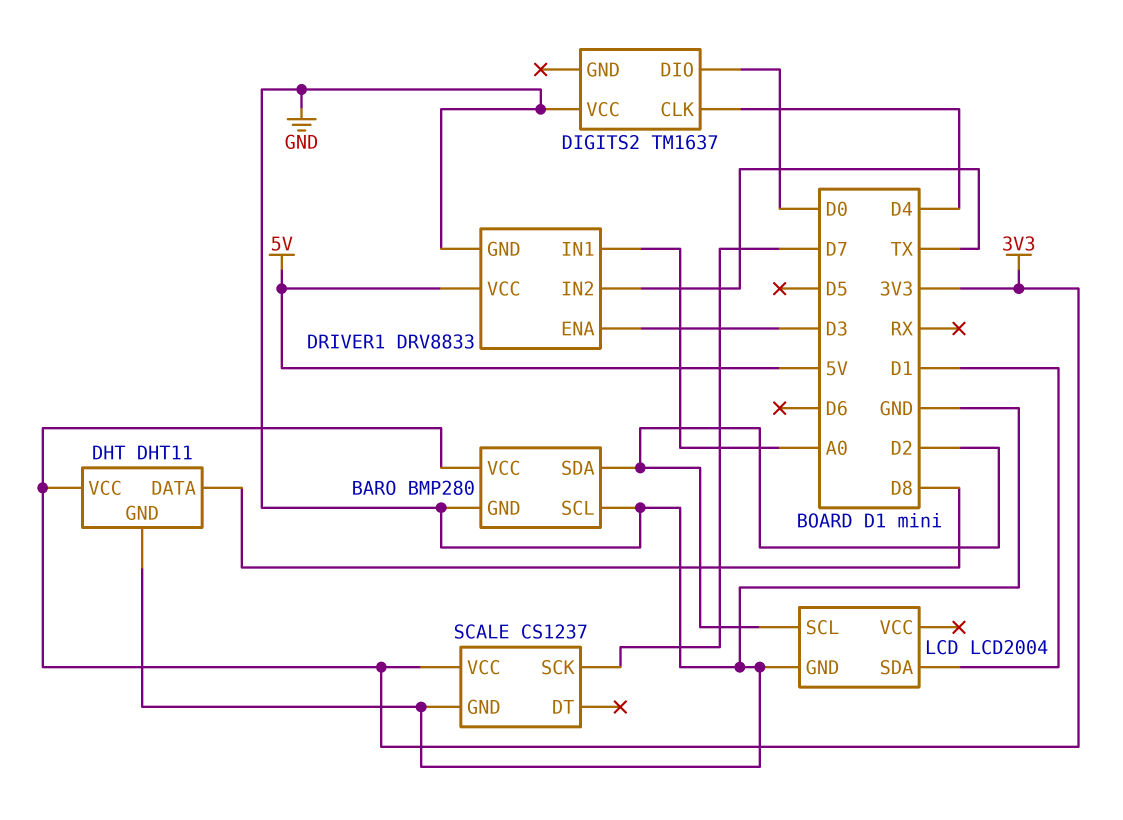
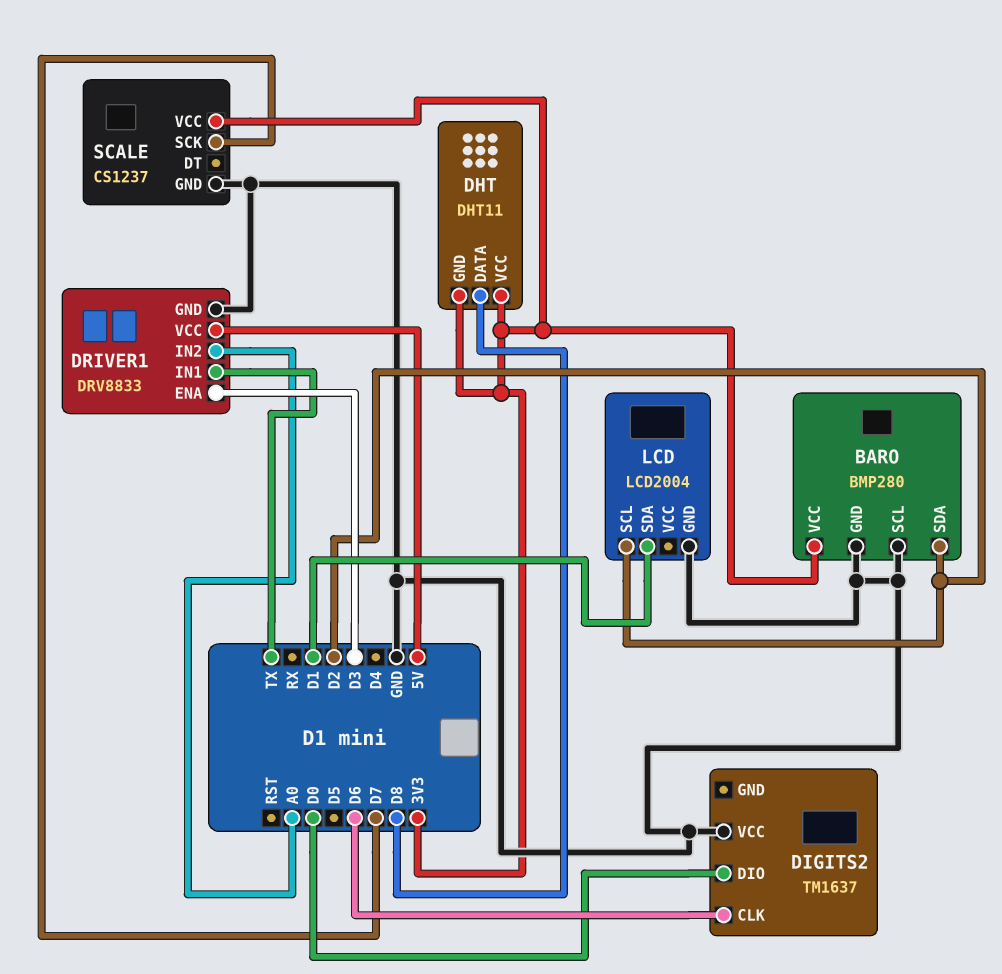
DHT pin GND: GND -> 3V3
DIGITS2 pin CLK: D4 -> D6
DRIVER1 pin IN1: A0 -> TX
DRIVER1 pin IN2: TX -> A0

